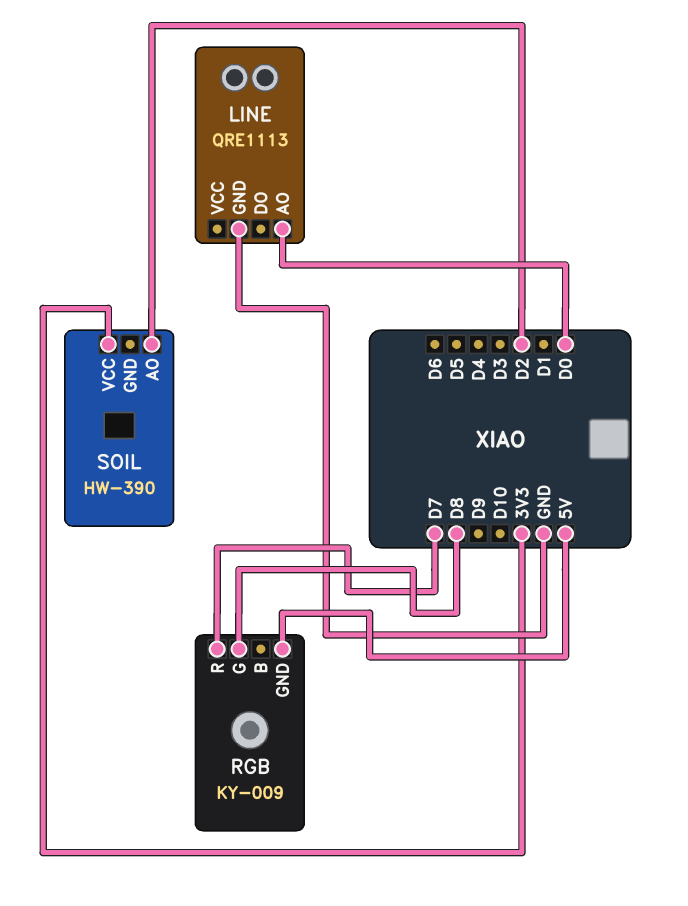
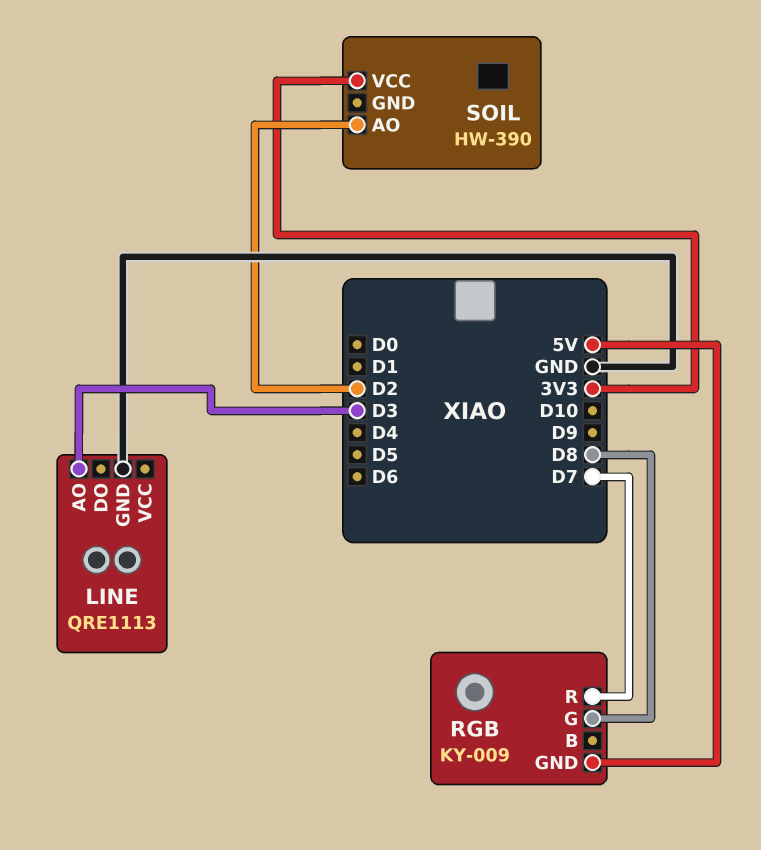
LINE pin AO: D0 -> D3

